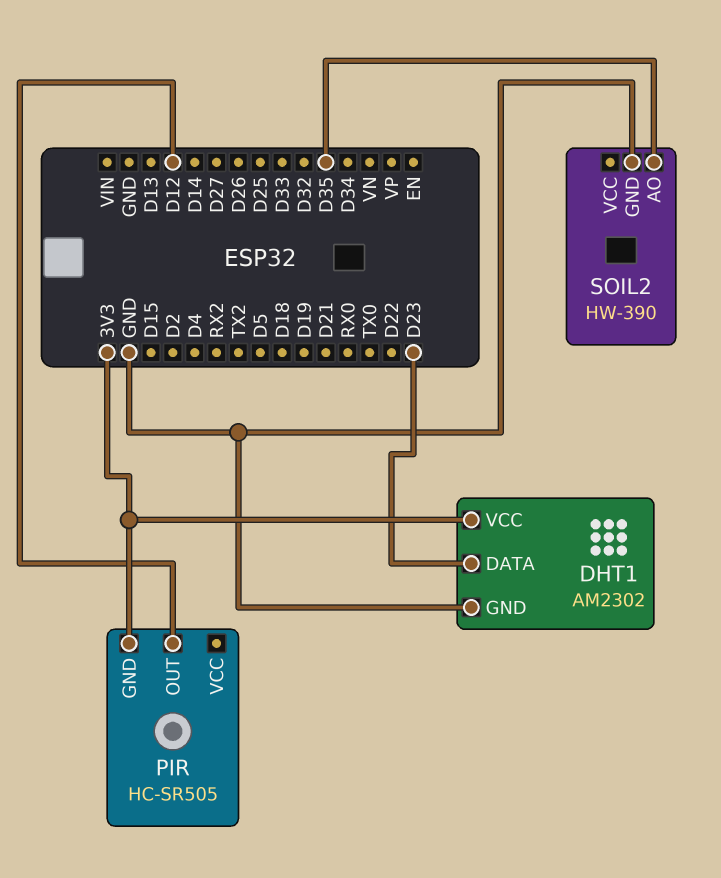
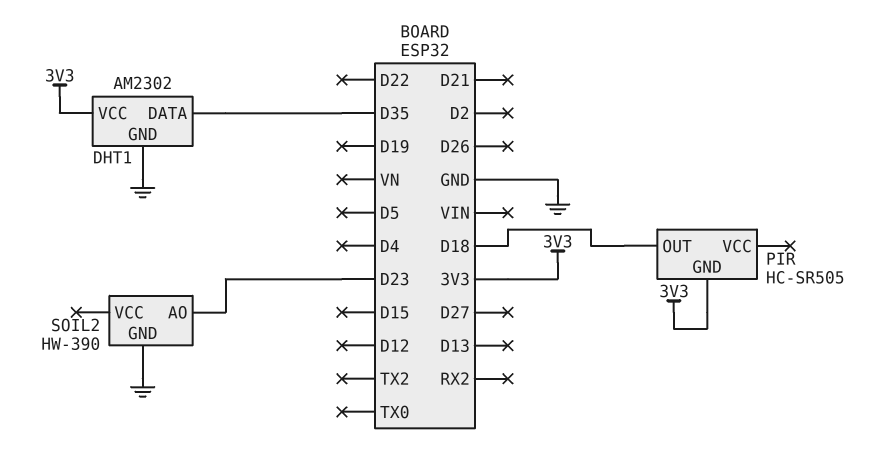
DHT1 pin DATA: D23 -> D35
PIR pin OUT: D12 -> D18
SOIL2 pin AO: D35 -> D23

